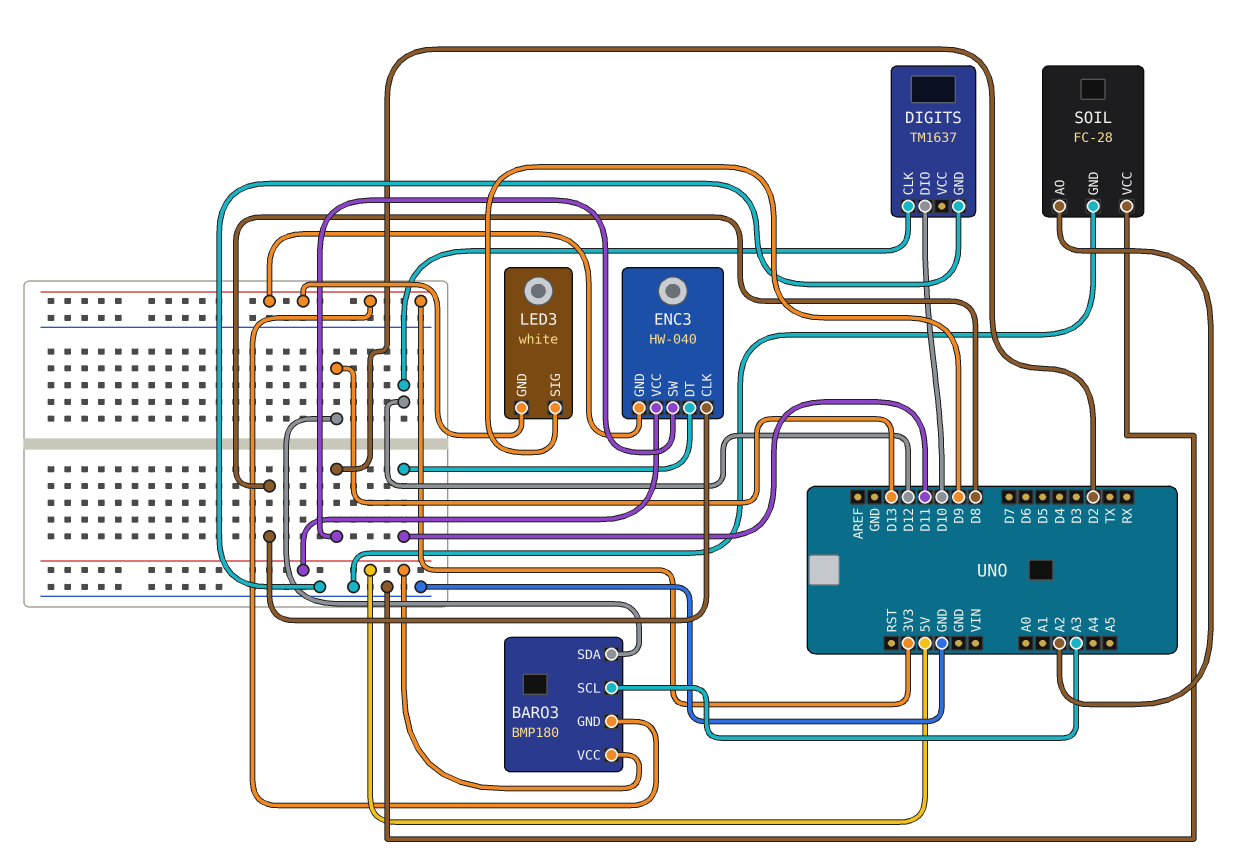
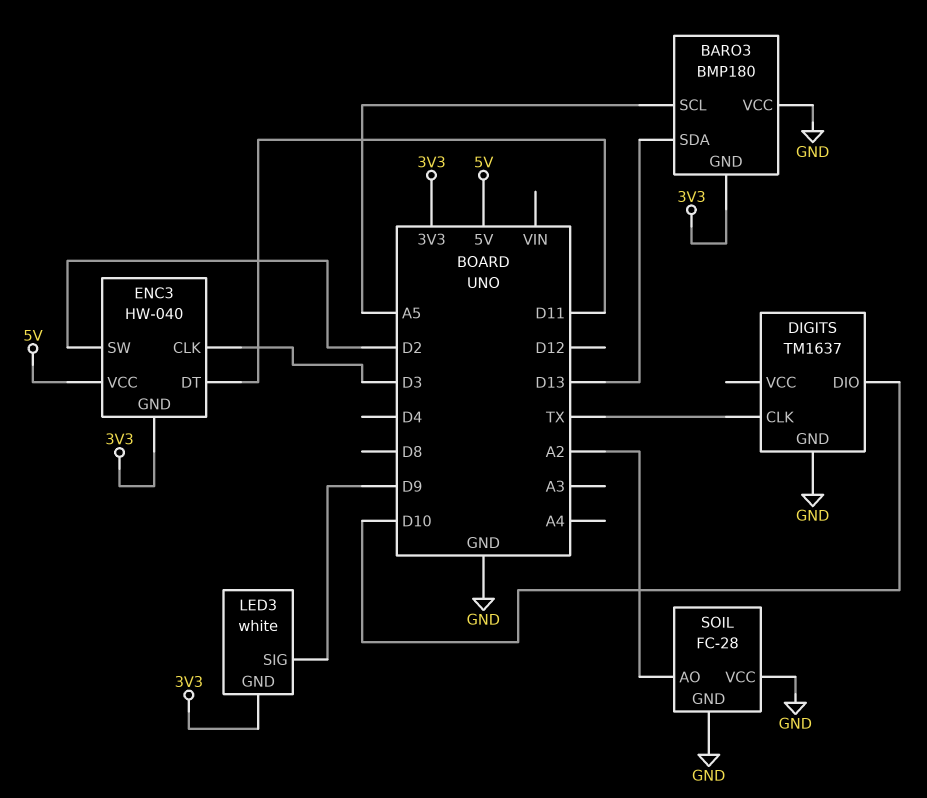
BARO3 pin SCL: A3 -> A5
BARO3 pin VCC: 5V -> GND
DIGITS pin CLK: D12 -> TX
ENC3 pin CLK: D8 -> D3

